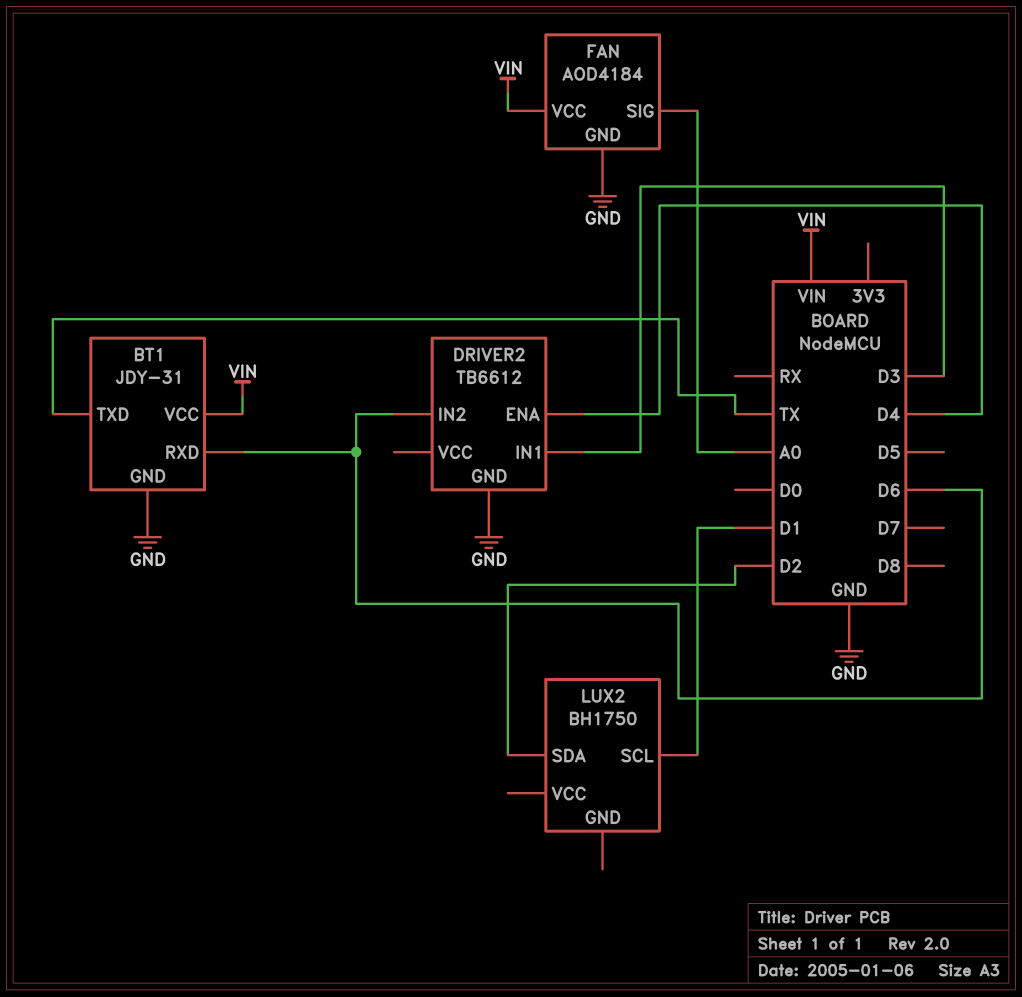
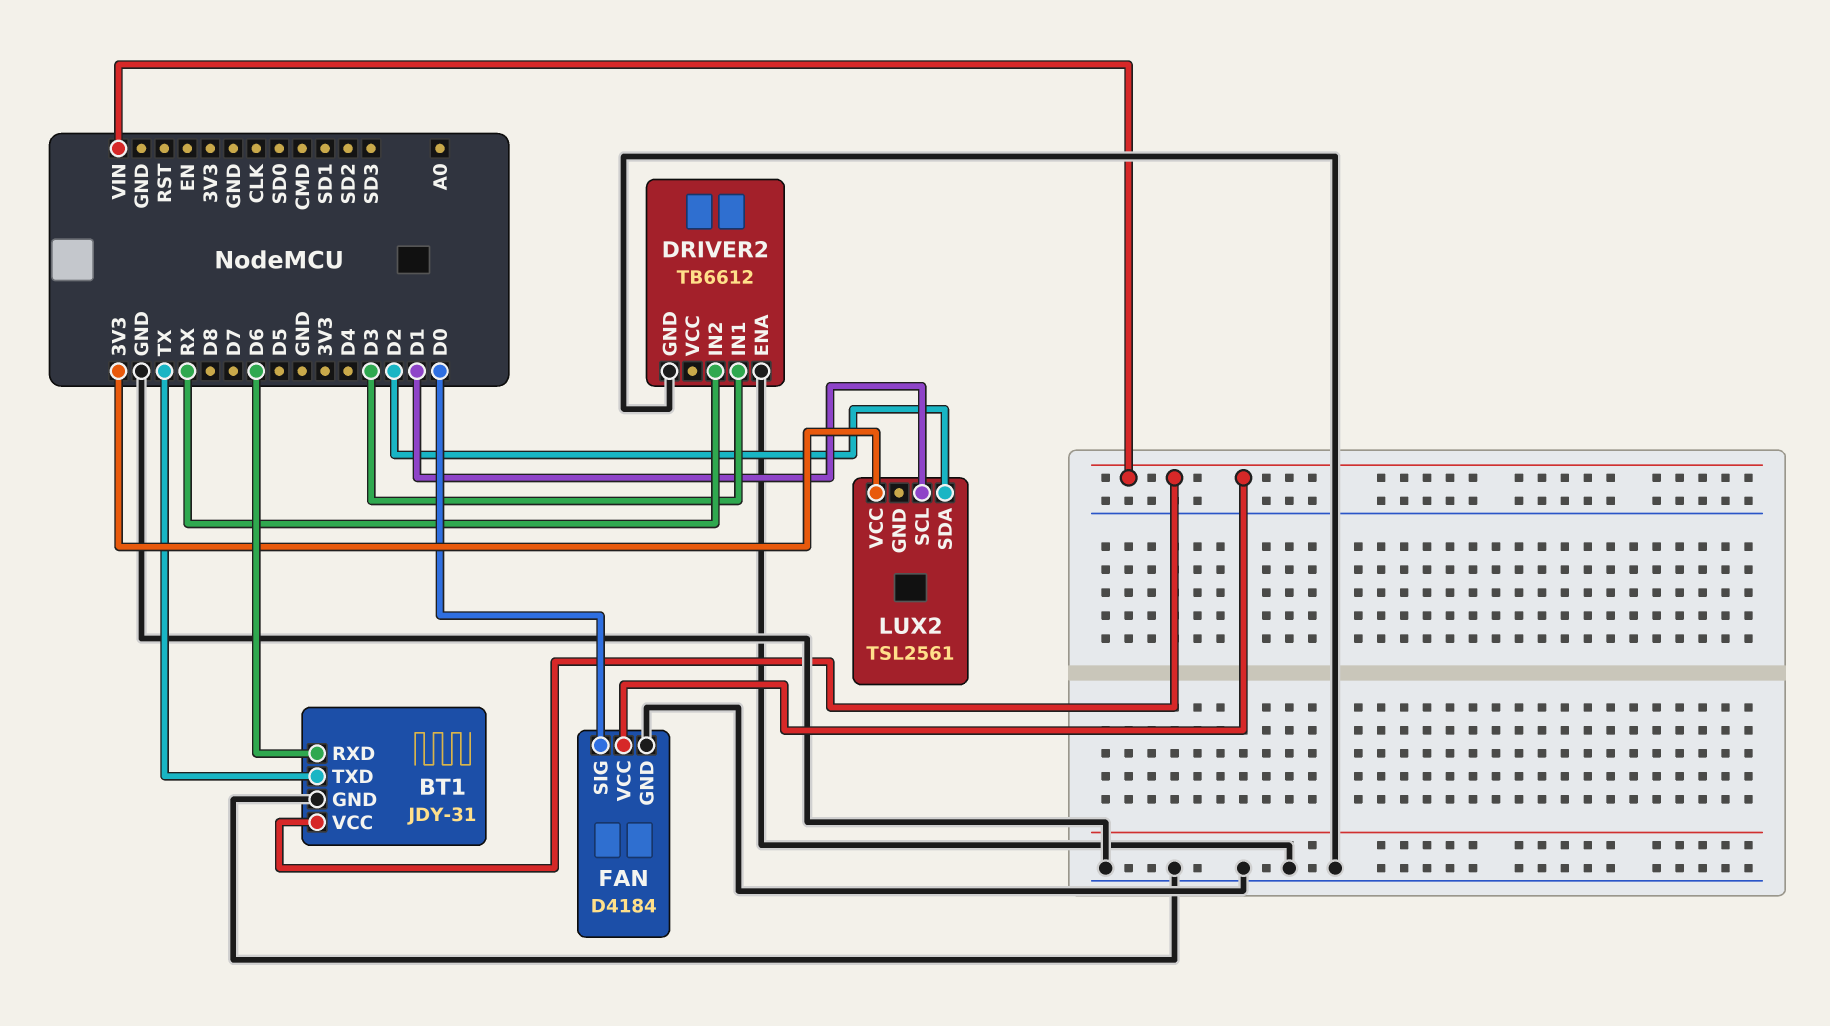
DRIVER2 pin ENA: D4 -> GND
DRIVER2 pin IN2: D6 -> RX
FAN: AOD4184 -> D4184
FAN pin SIG: A0 -> D0
LUX2: BH1750 -> TSL2561
LUX2 pin VCC: none -> 3V3

